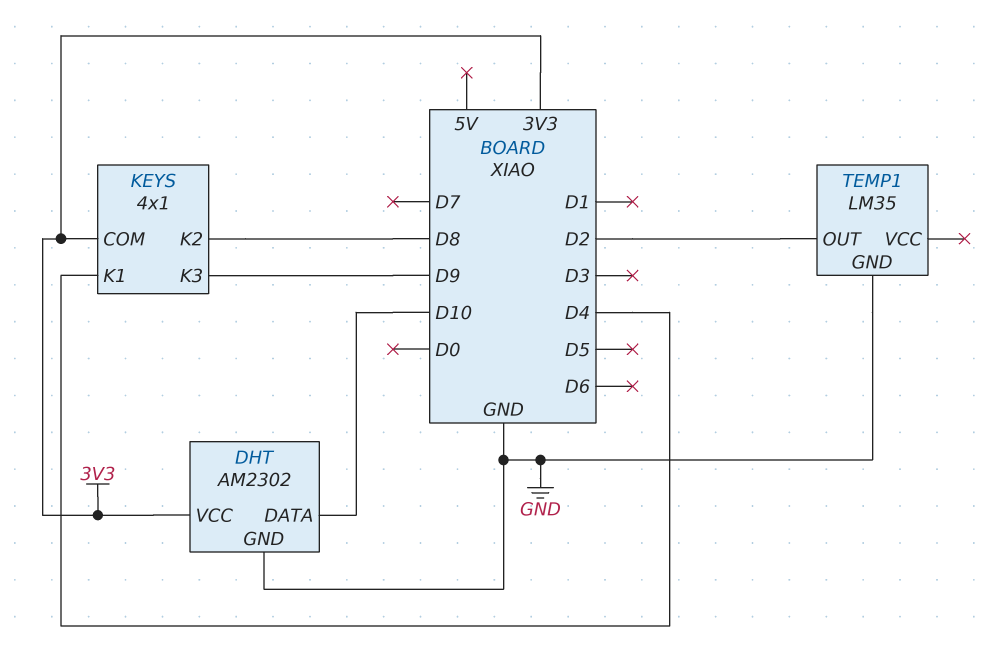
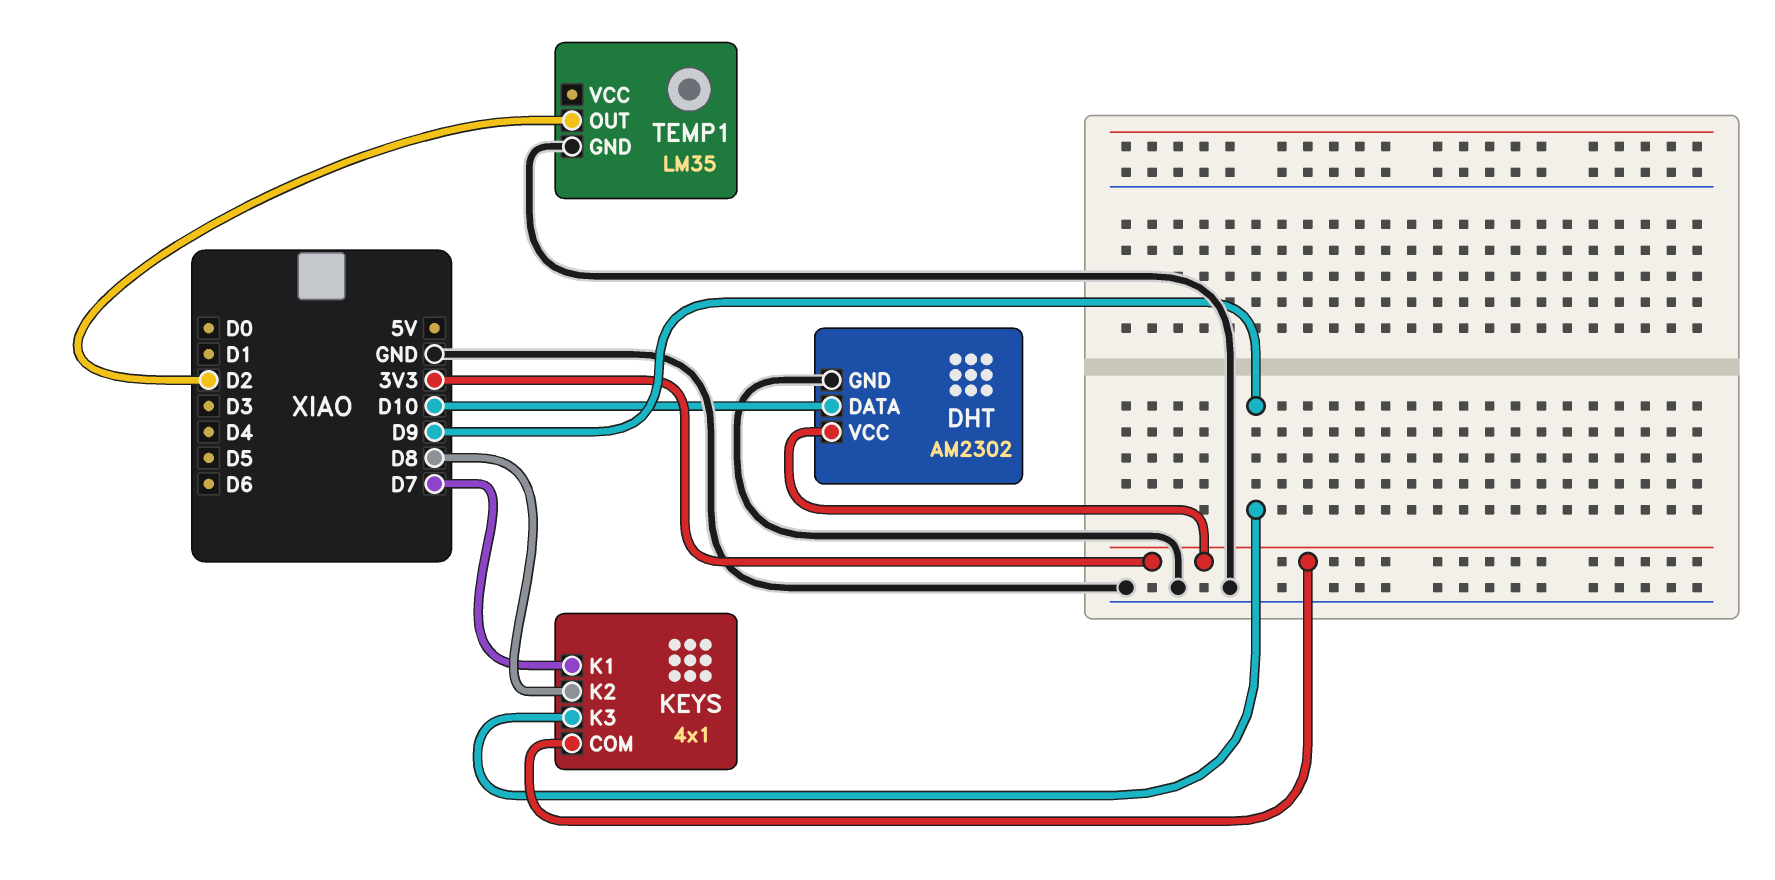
KEYS pin K1: D4 -> D7

